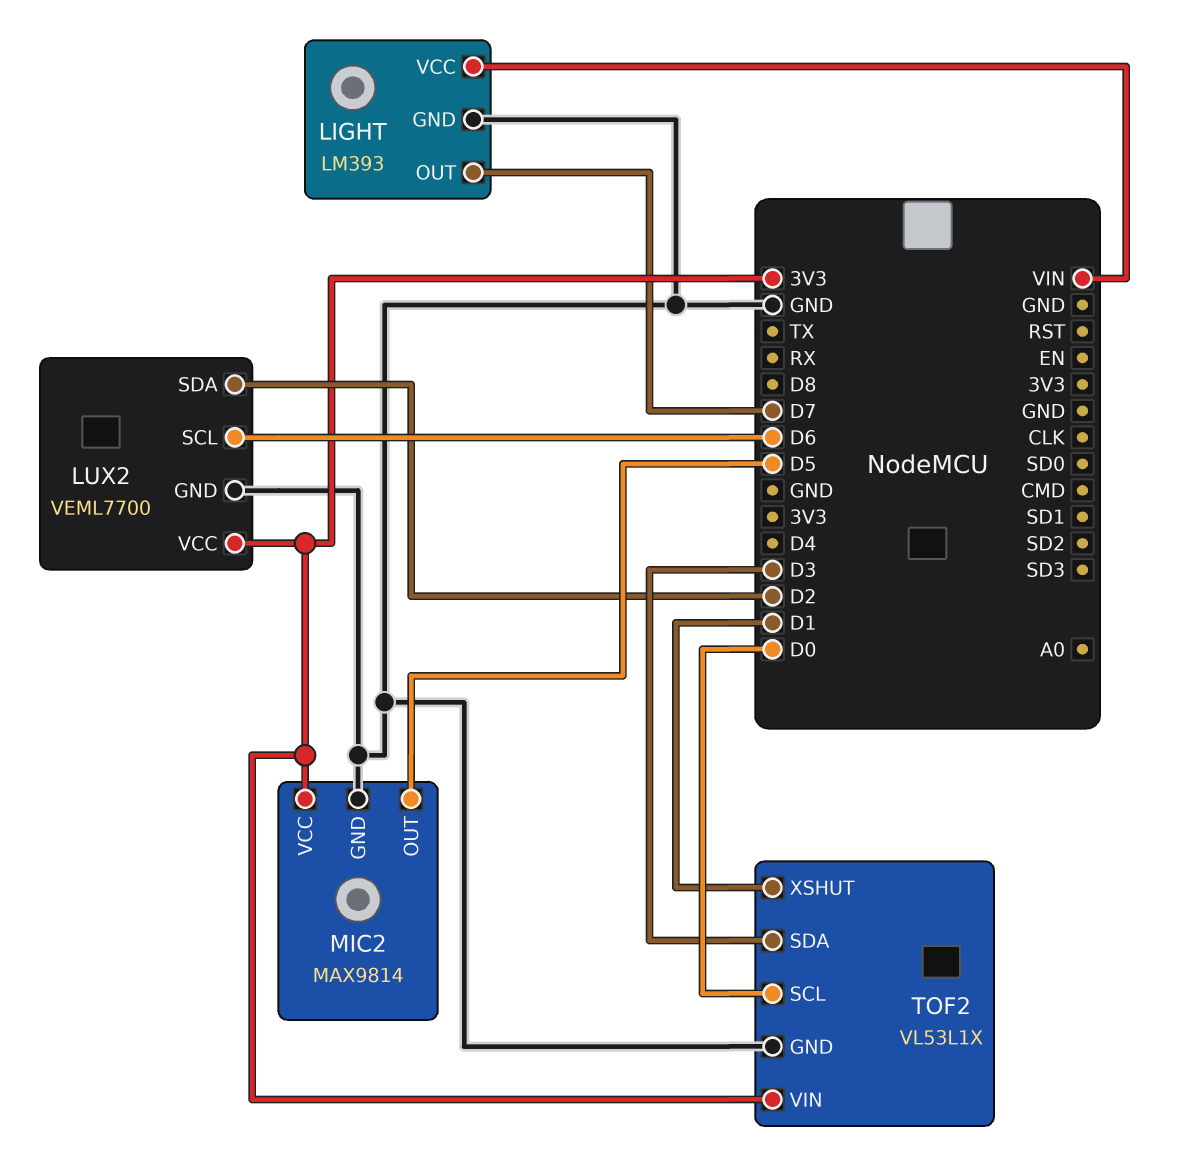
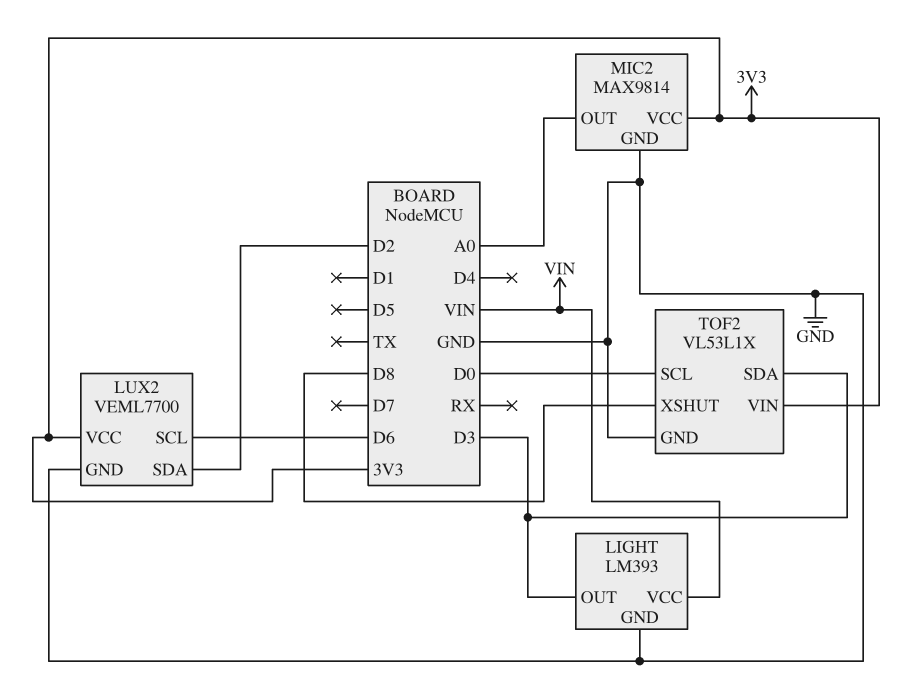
LIGHT pin OUT: D7 -> D3
MIC2 pin OUT: D5 -> A0
TOF2 pin XSHUT: D1 -> D8

